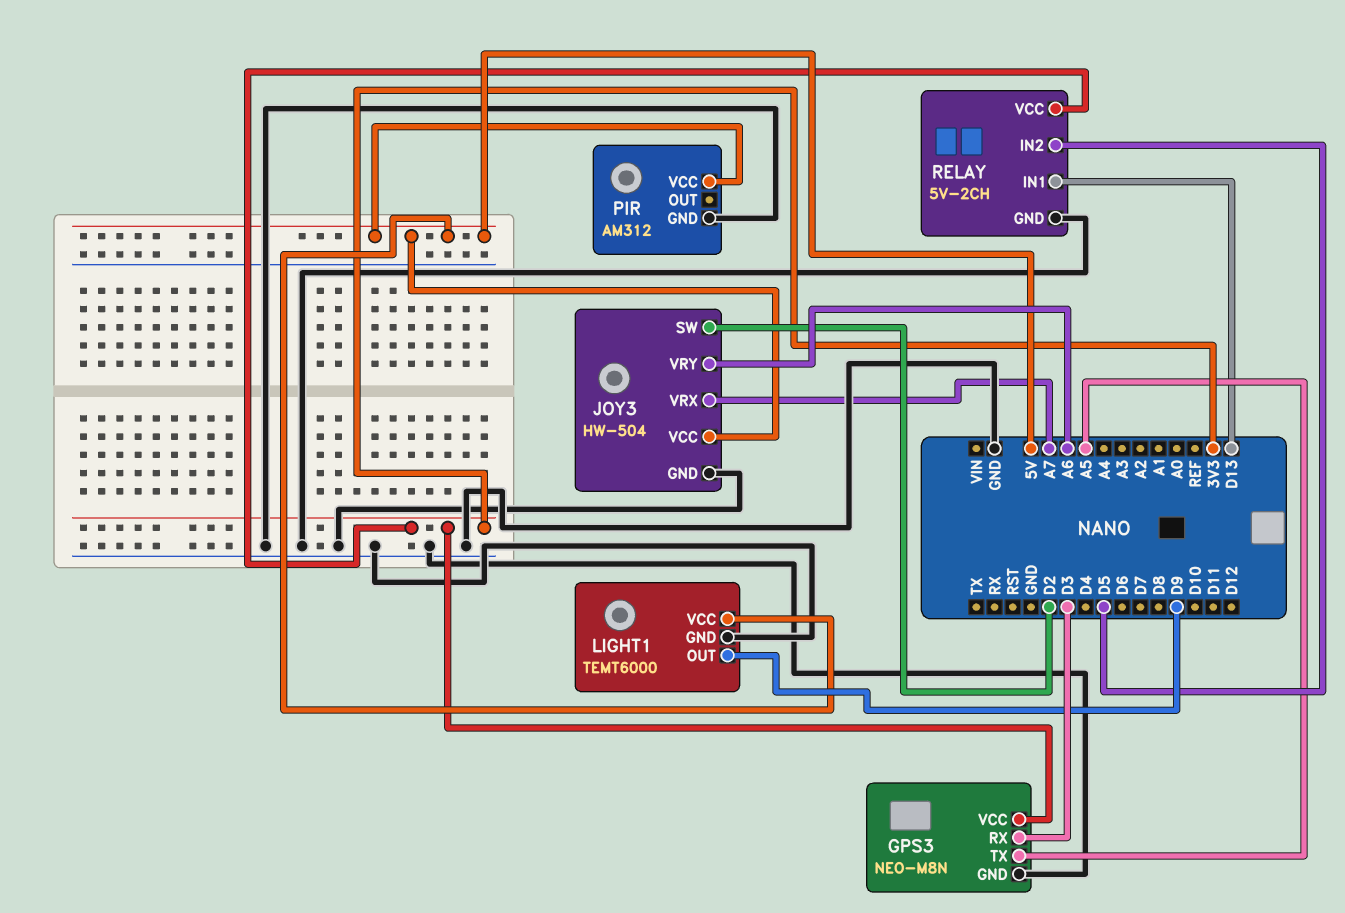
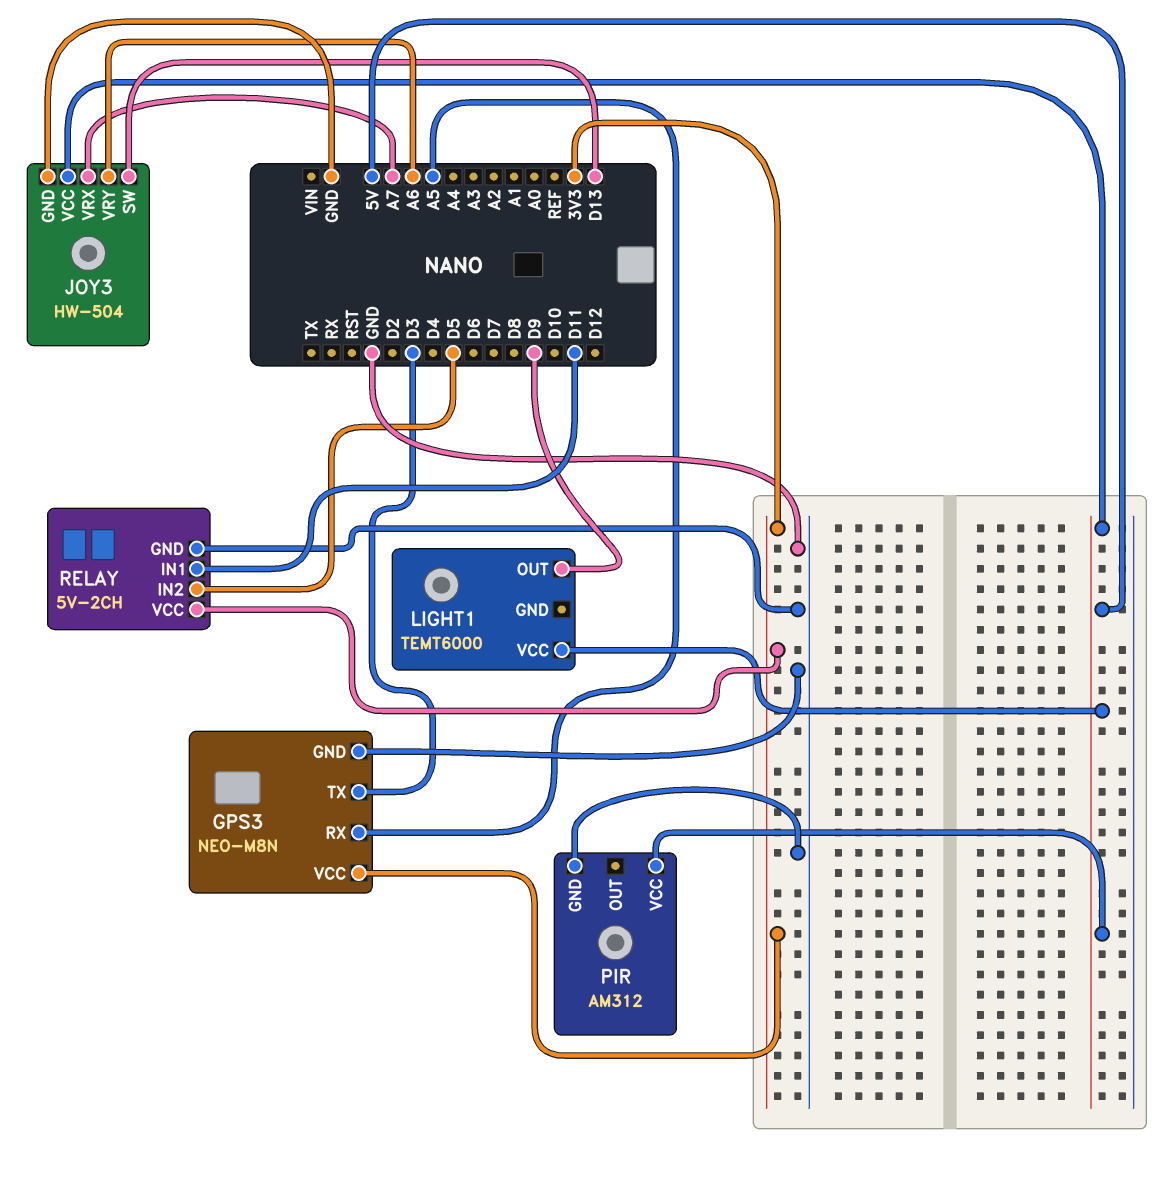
GPS3 pin RX: D3 -> A5
GPS3 pin TX: A5 -> D3
JOY3 pin SW: D2 -> D13
LIGHT1 pin GND: GND -> none
RELAY pin IN1: D13 -> D11

